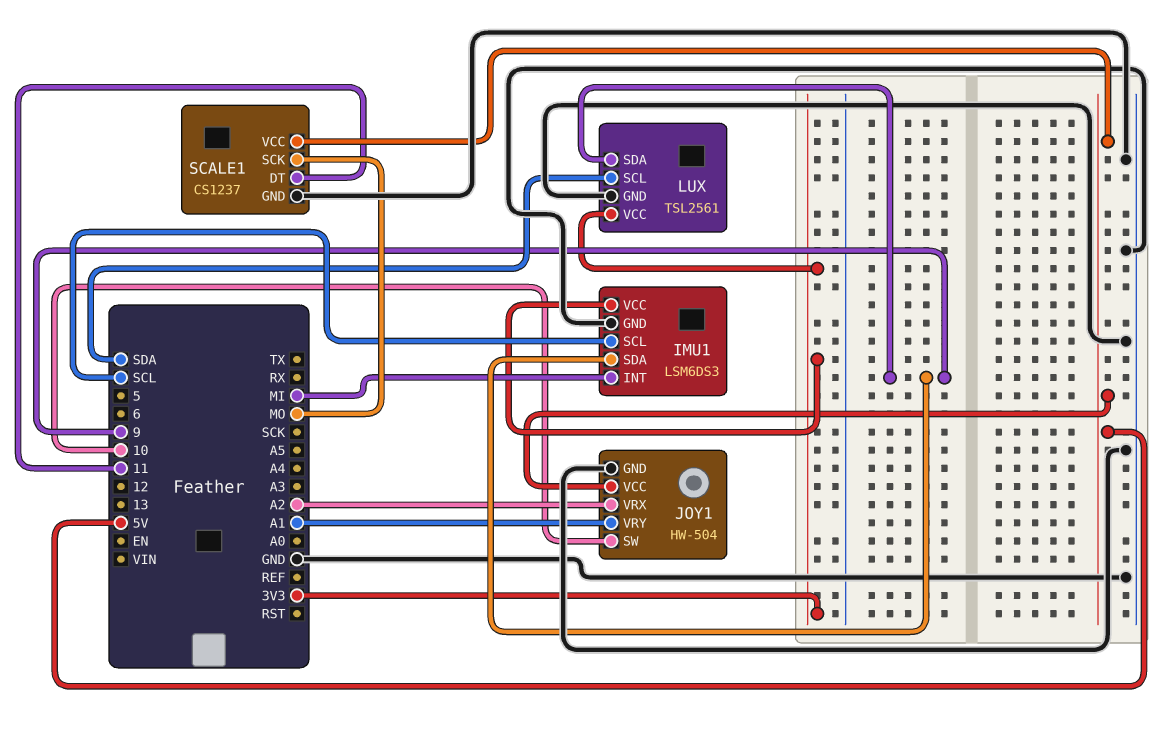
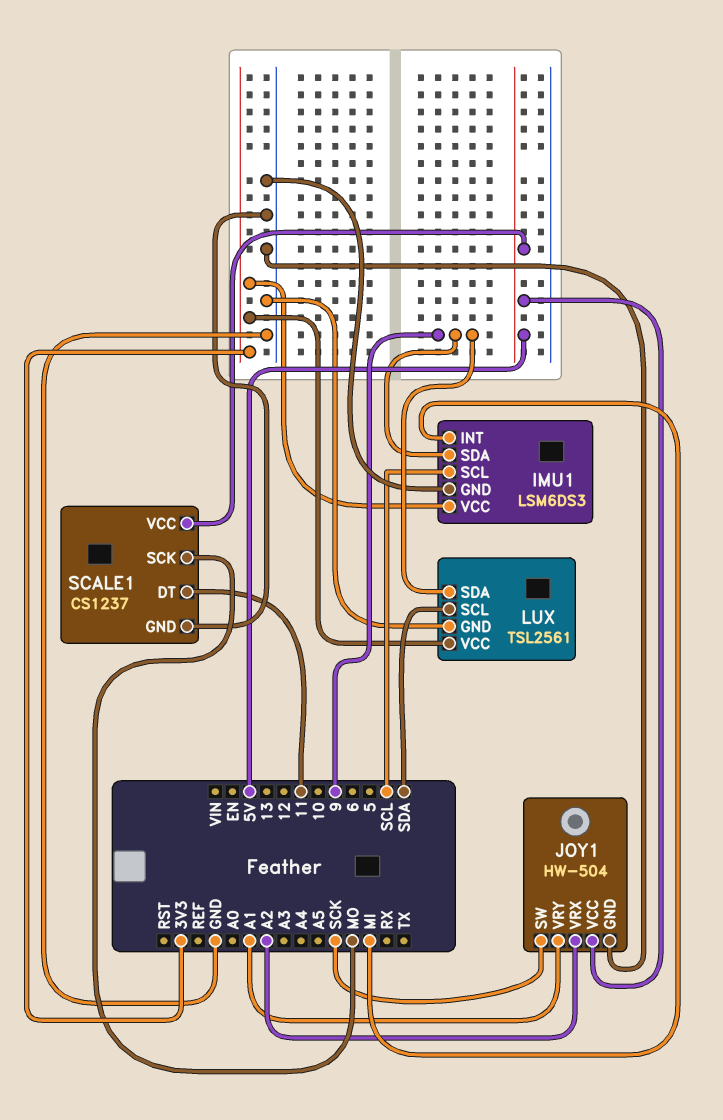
JOY1 pin SW: 10 -> SCK

